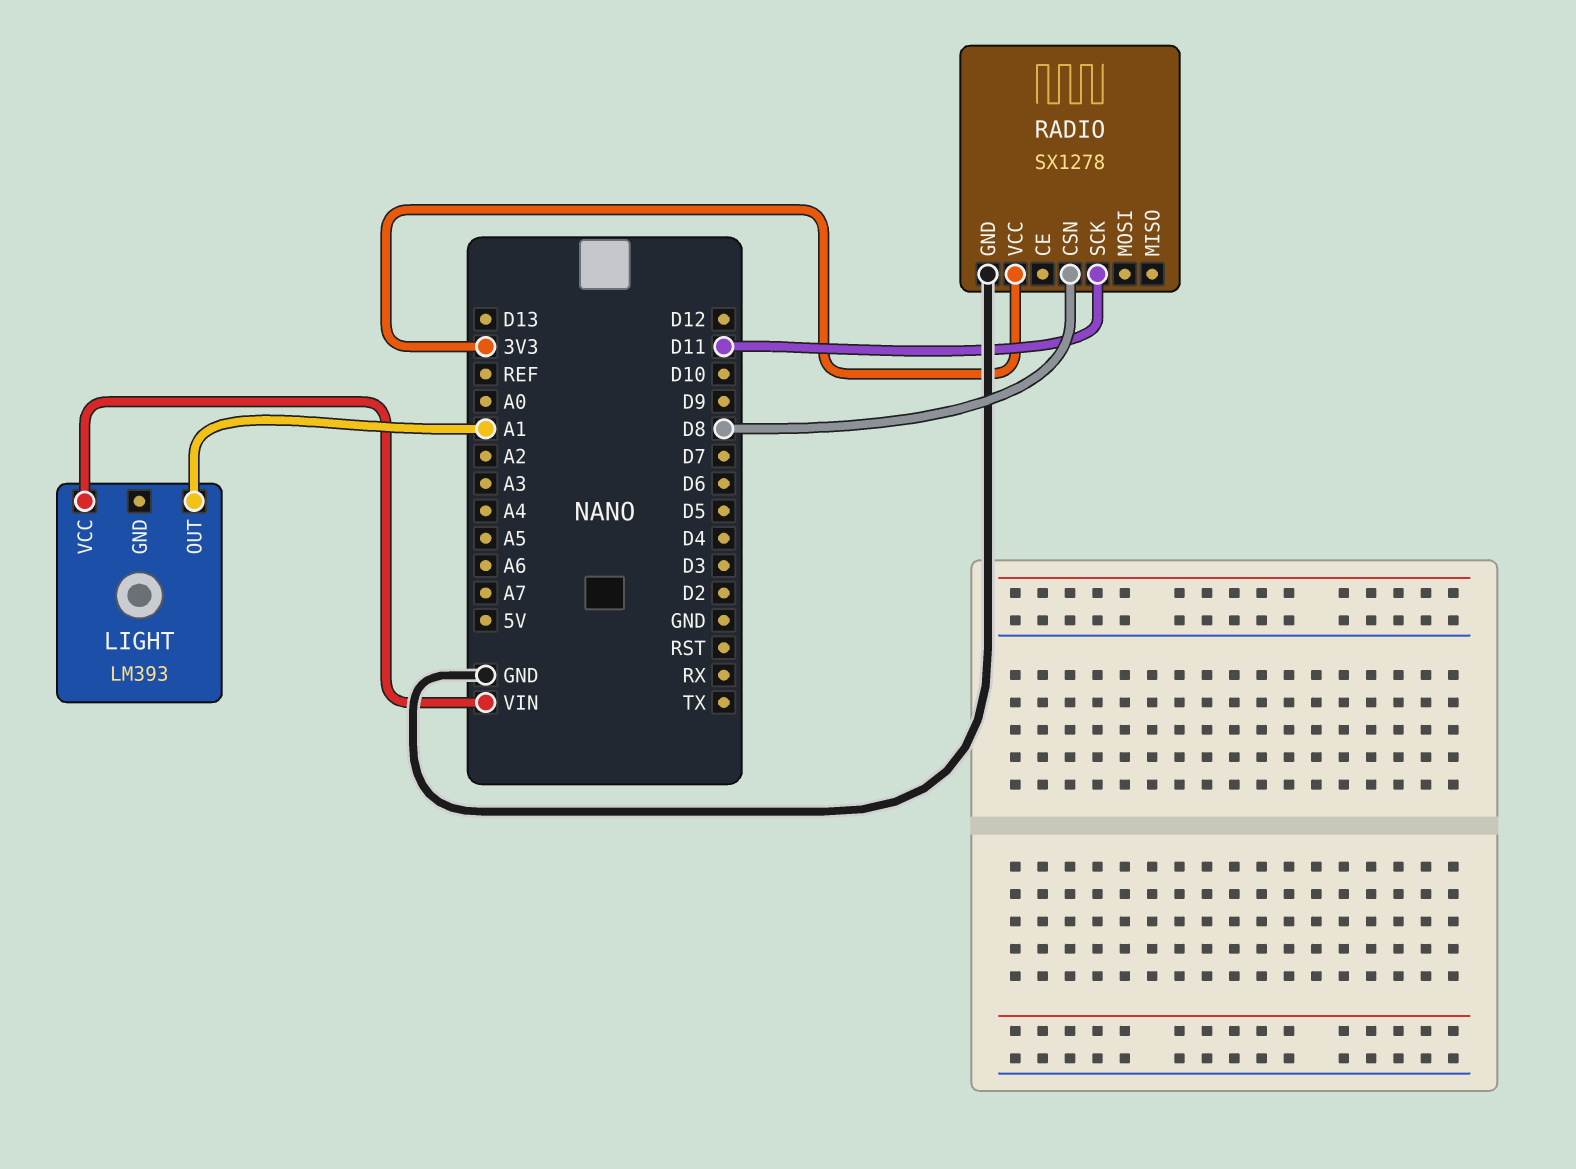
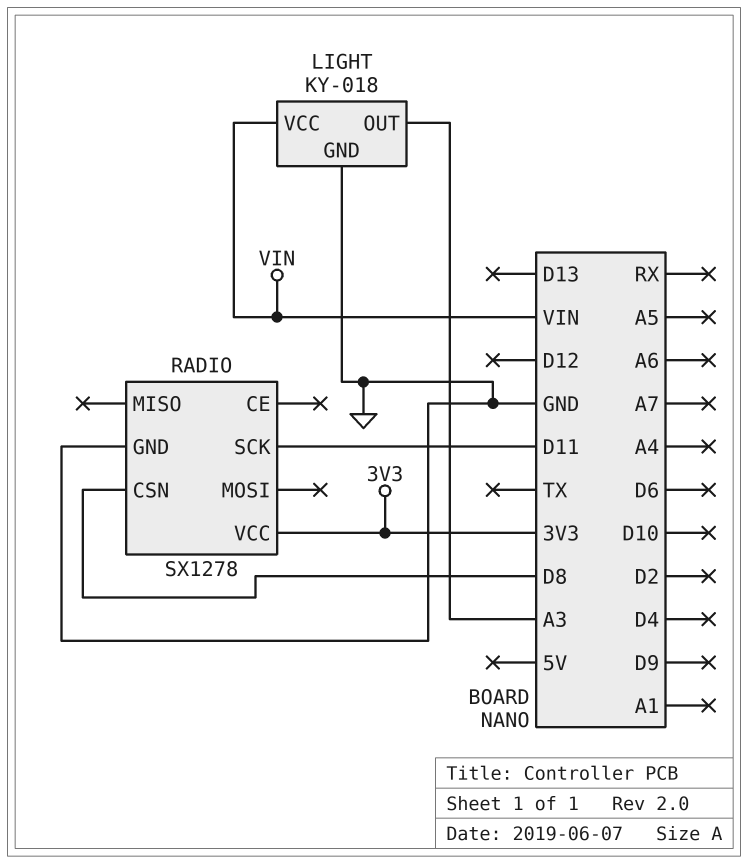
LIGHT: LM393 -> KY-018
LIGHT pin GND: none -> GND
LIGHT pin OUT: A1 -> A3

